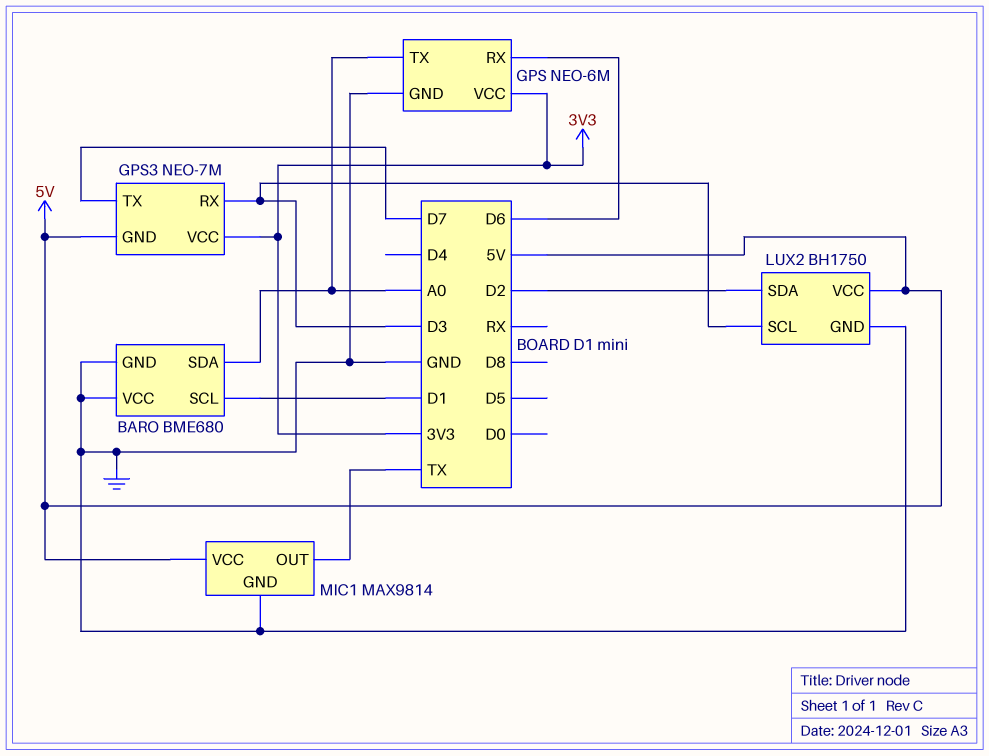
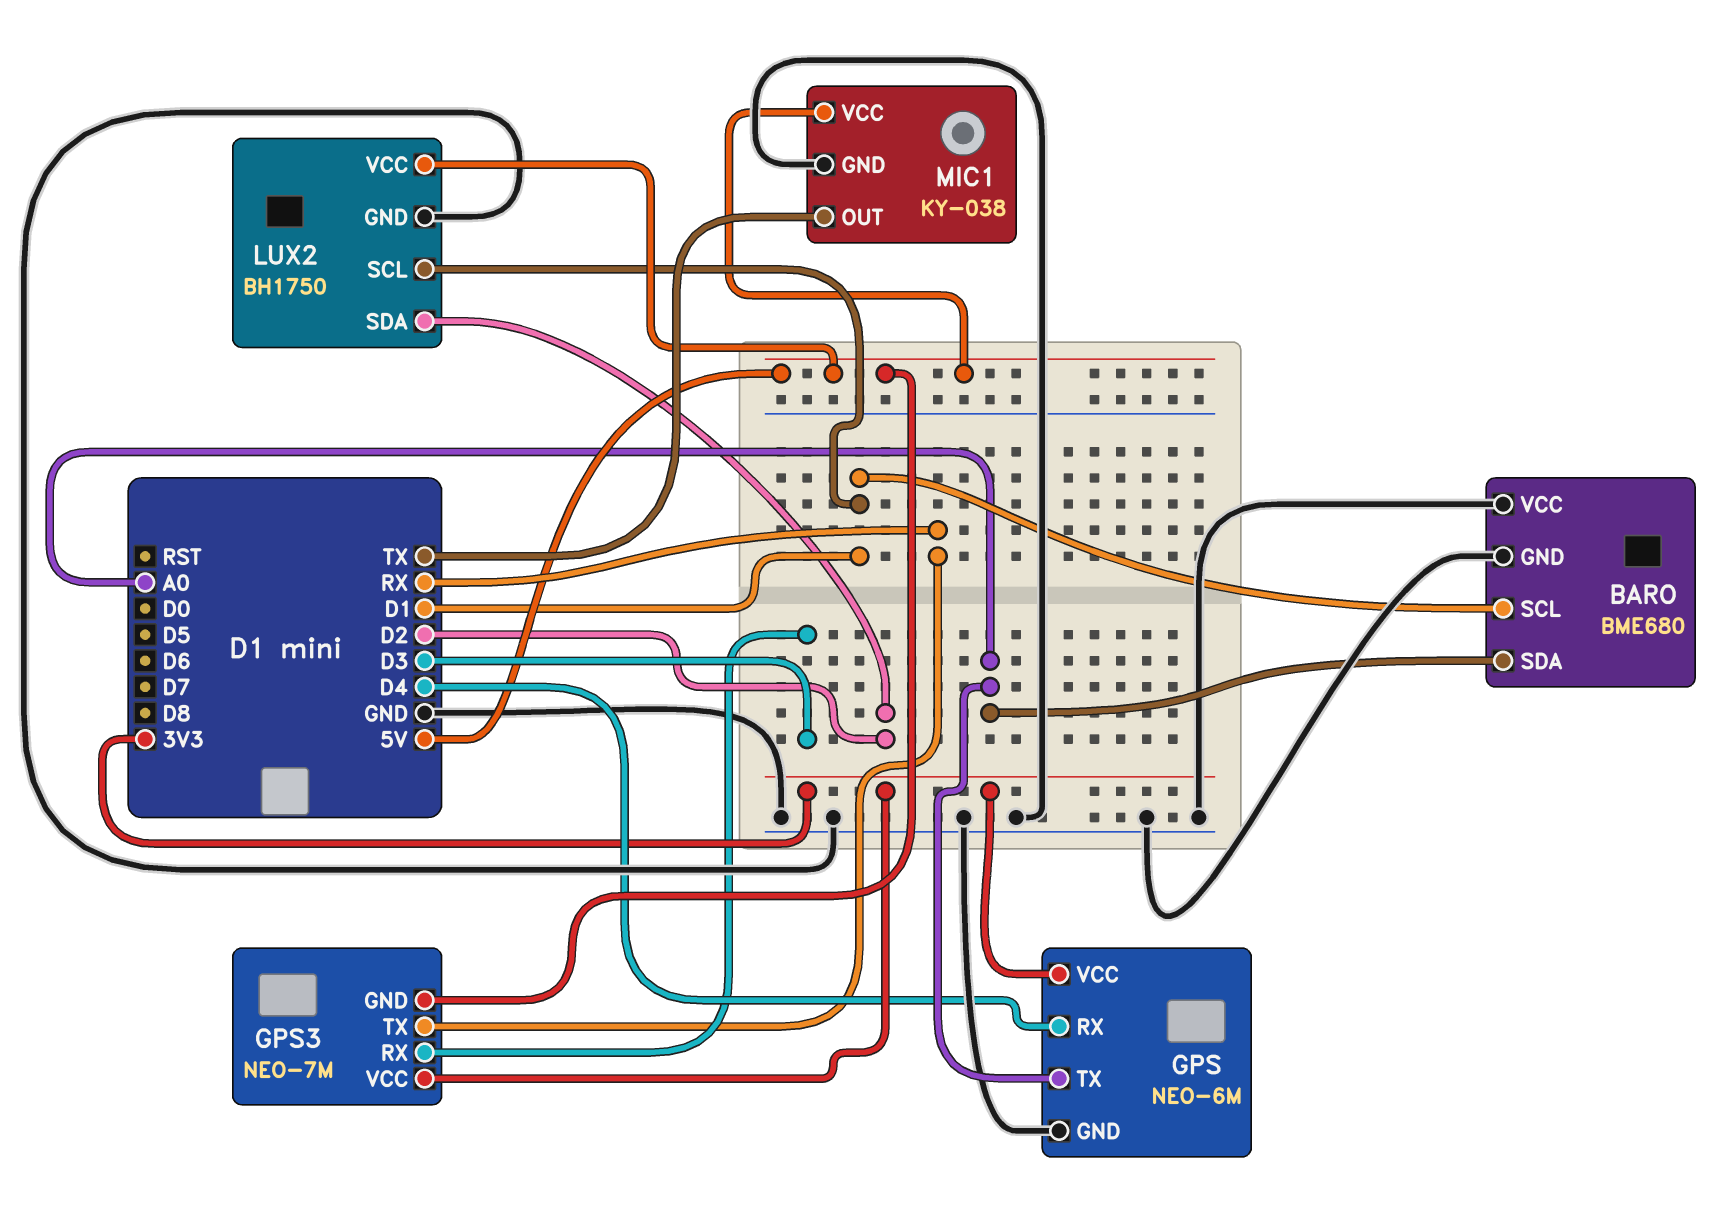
GPS pin RX: D6 -> D4
GPS3 pin TX: D7 -> RX
LUX2 pin SCL: D3 -> D1
MIC1: MAX9814 -> KY-038

